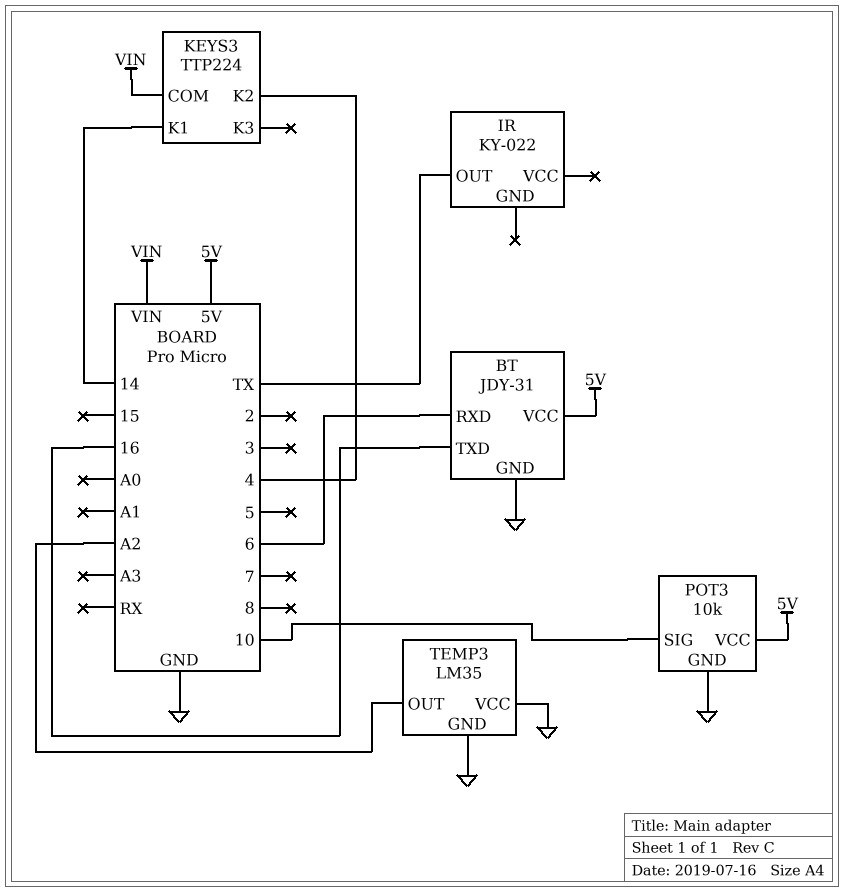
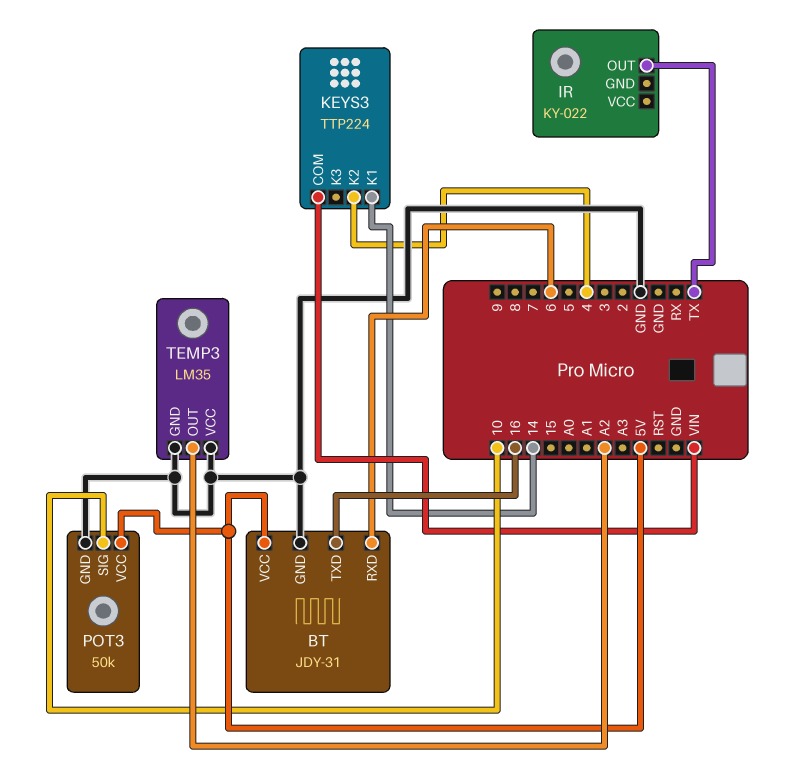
POT3: 10k -> 50k

